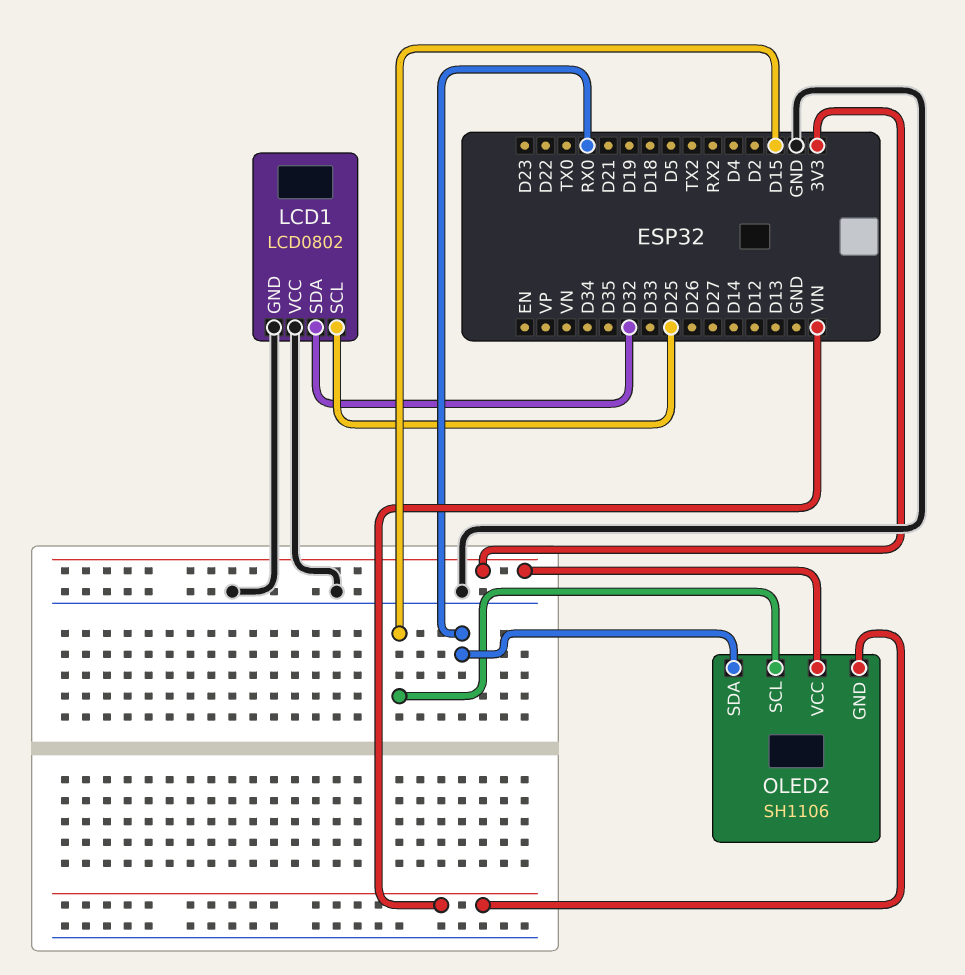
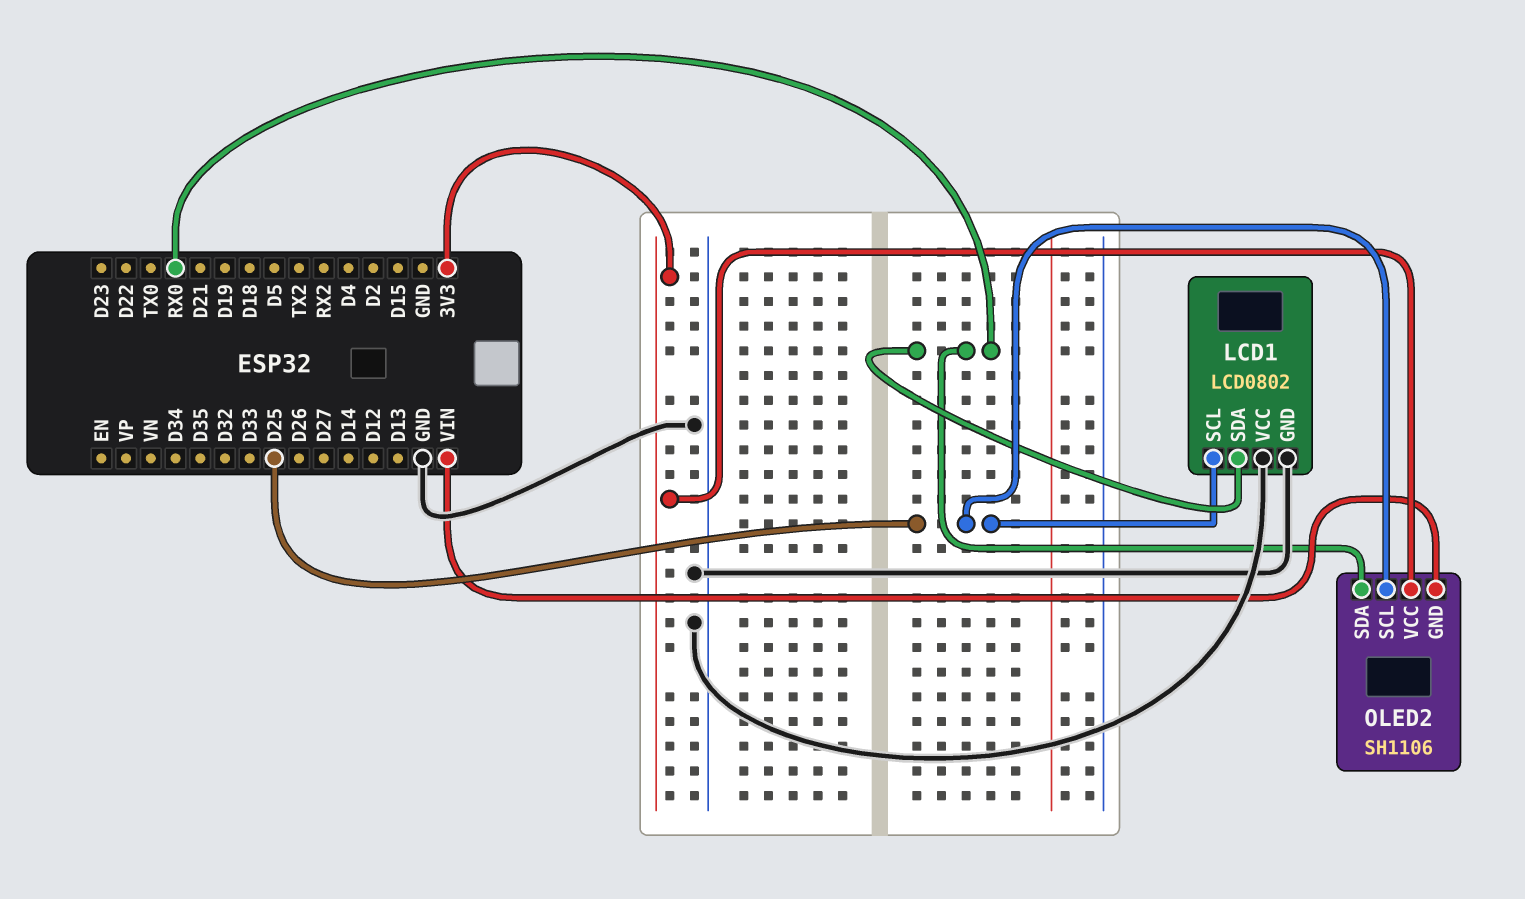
LCD1 pin SDA: D32 -> RX0
OLED2 pin SCL: D15 -> D25

